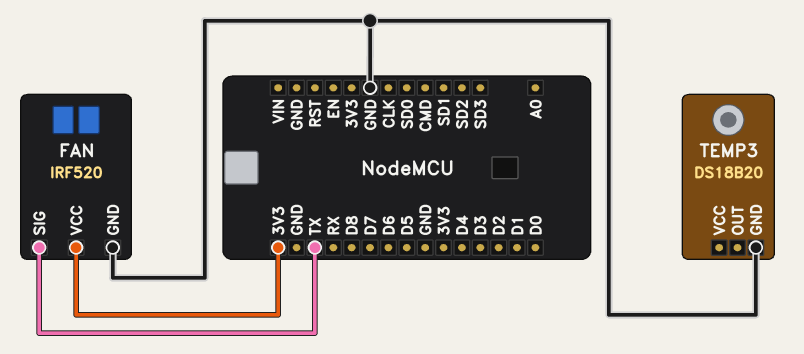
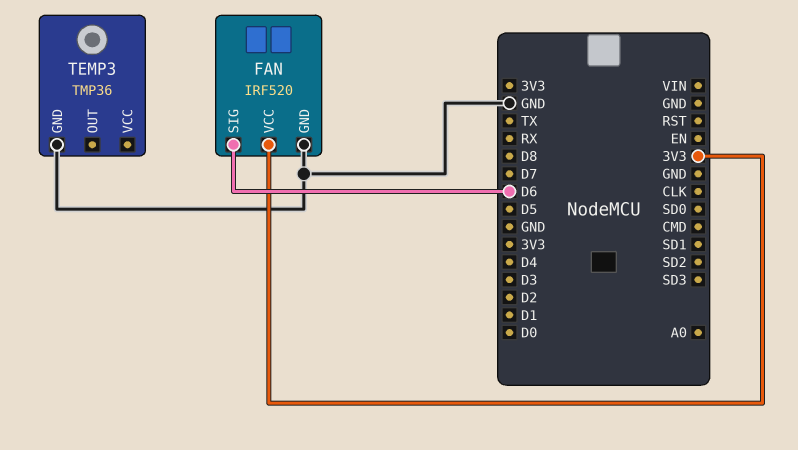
FAN pin SIG: TX -> D6
TEMP3: DS18B20 -> TMP36

